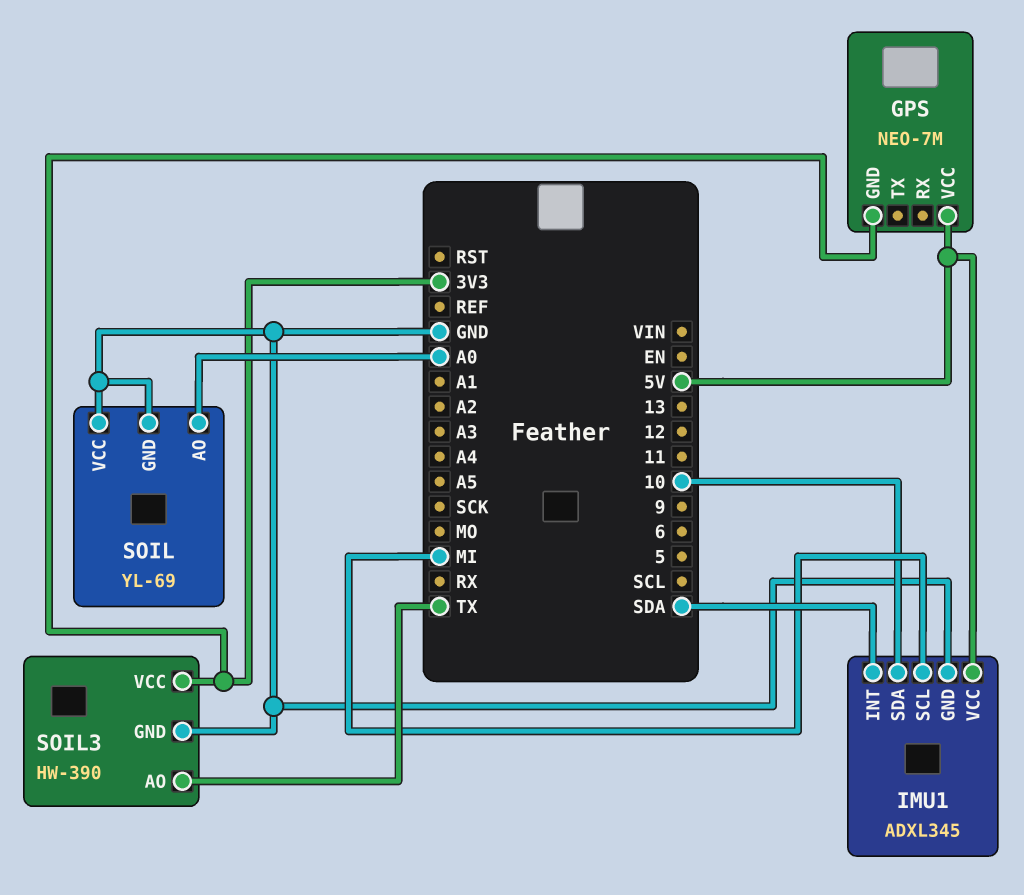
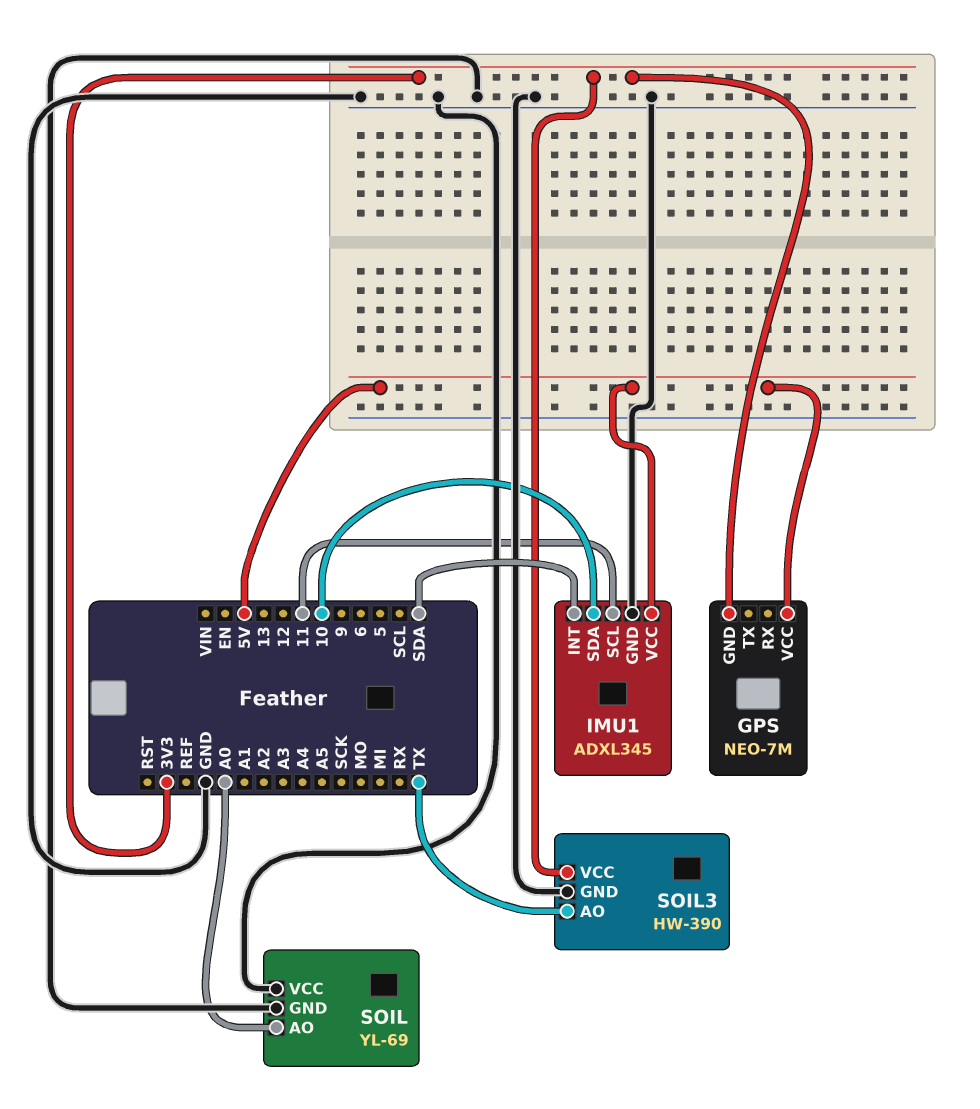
IMU1 pin SCL: MI -> 11

